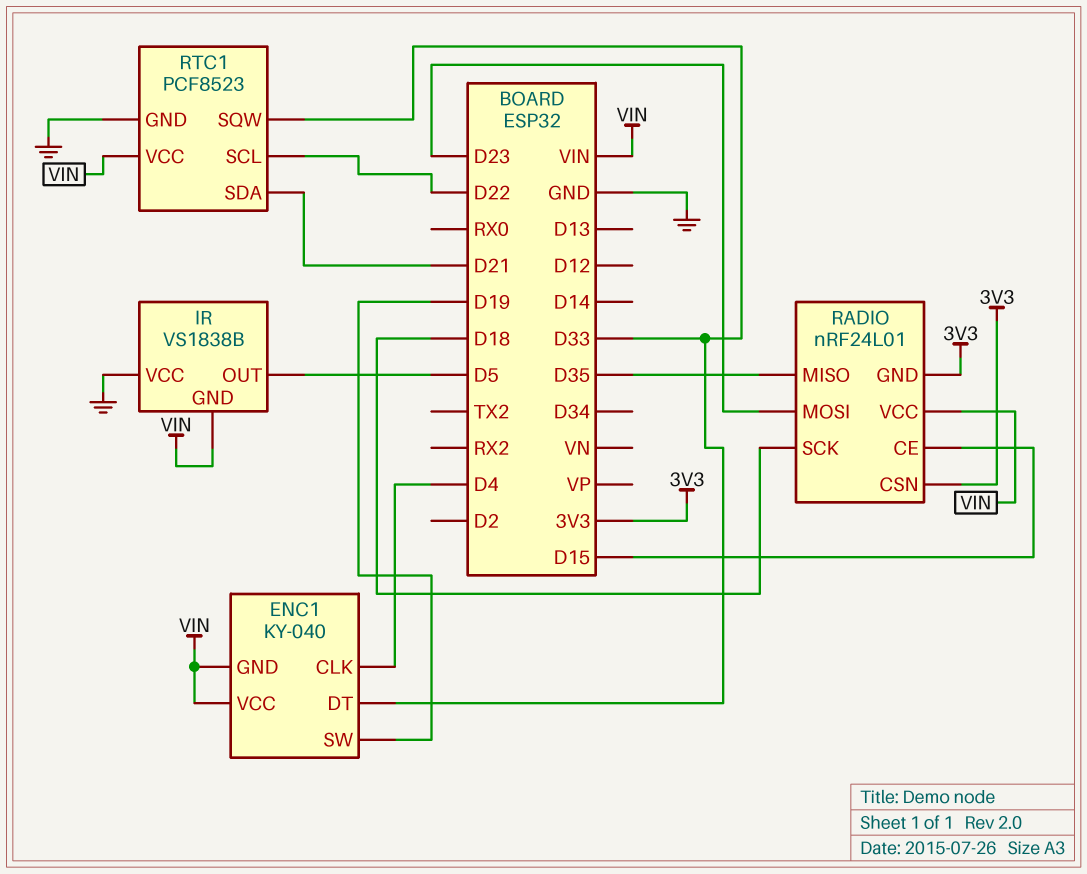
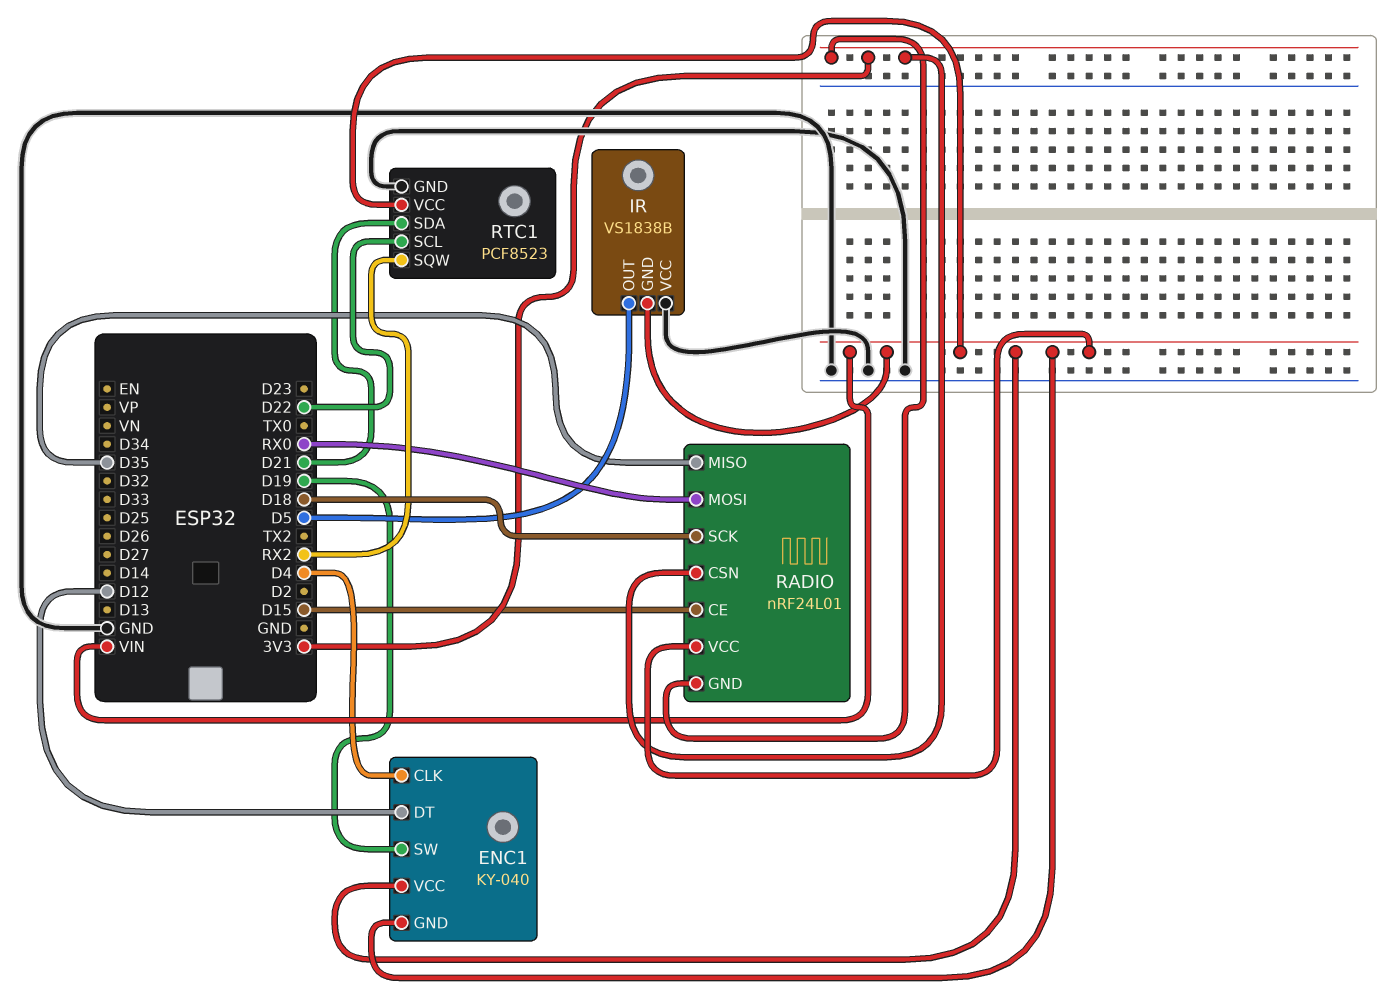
ENC1 pin DT: D33 -> D12
RADIO pin MOSI: D23 -> RX0
RTC1 pin SQW: D33 -> RX2

